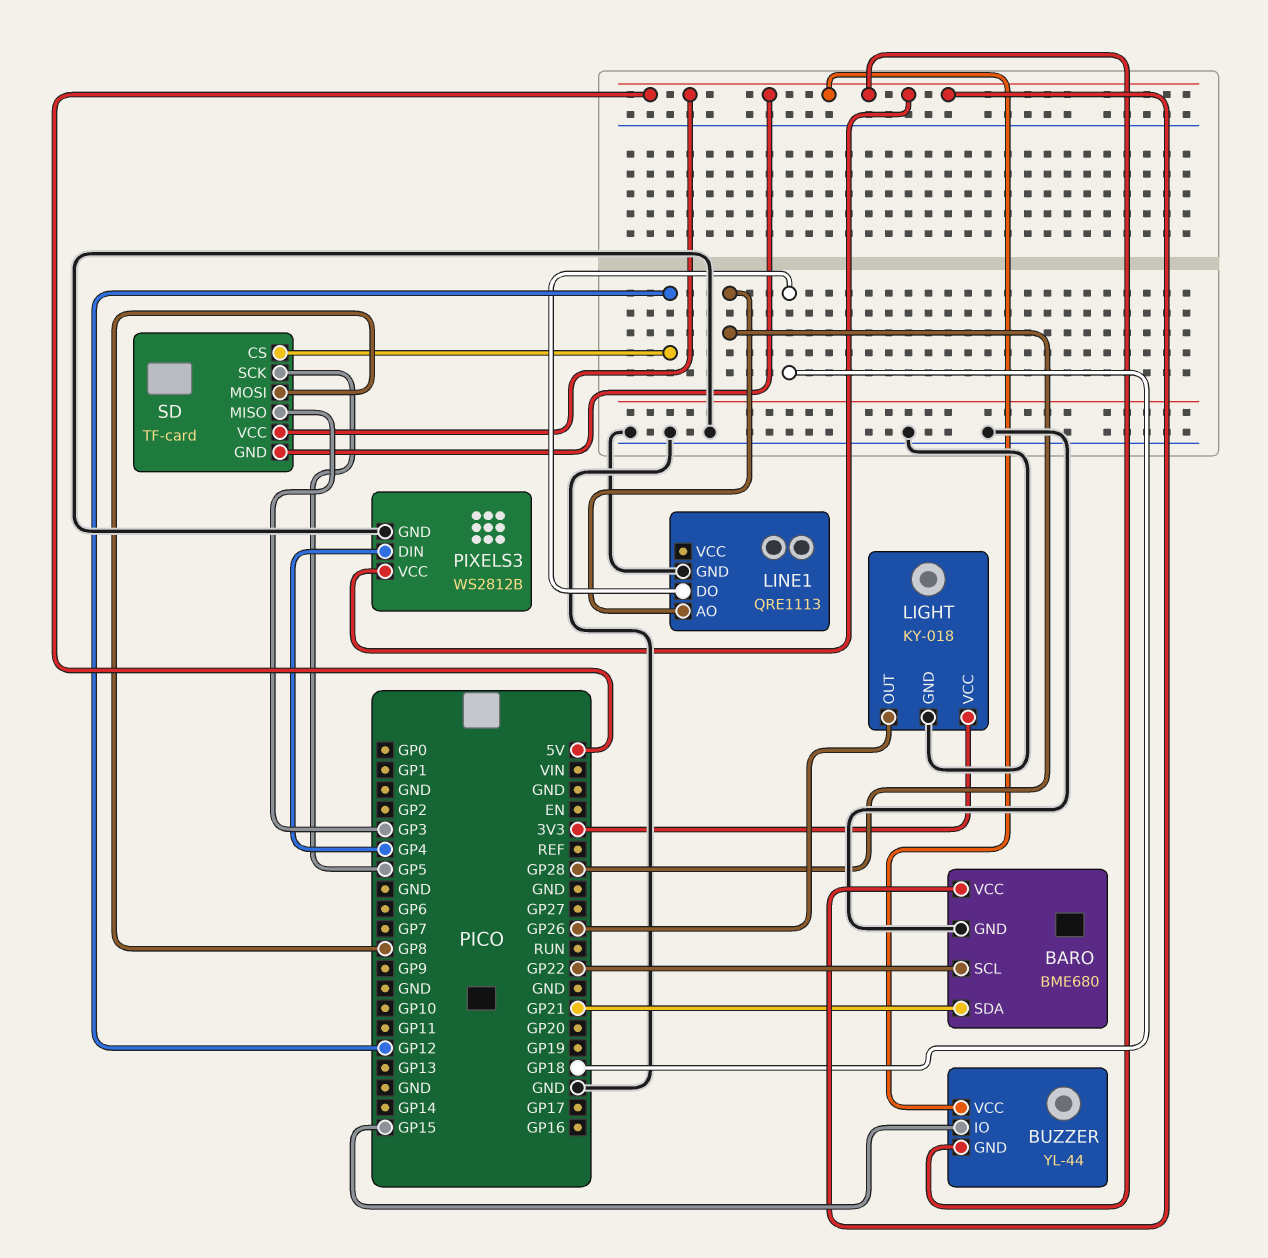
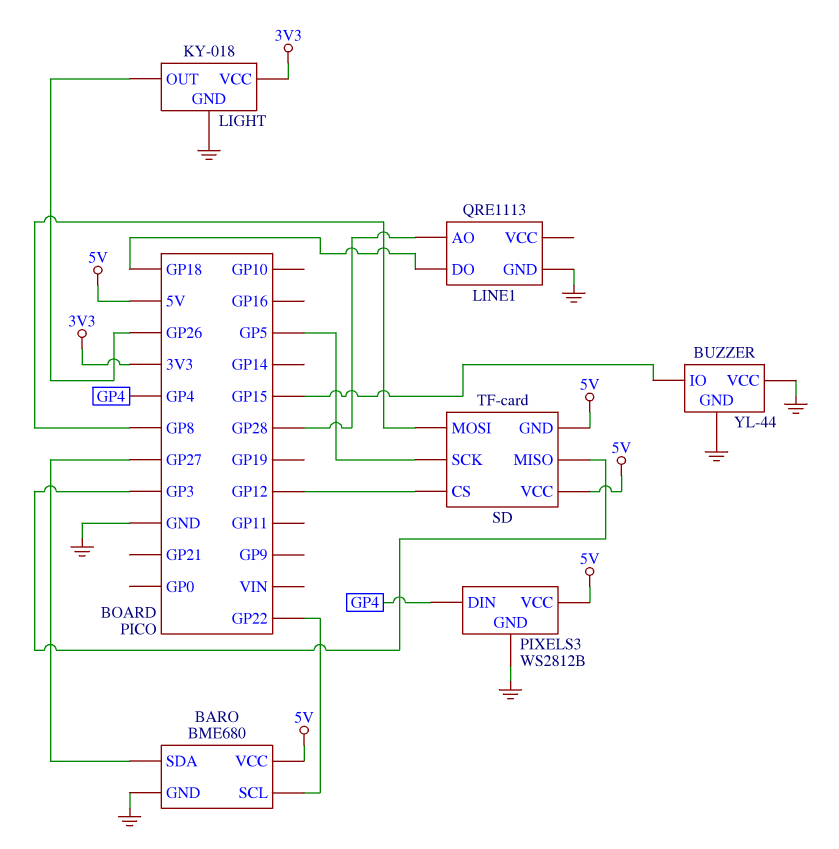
BARO pin SDA: GP21 -> GP27
BUZZER pin GND: 5V -> GND
BUZZER pin VCC: 5V -> GND

